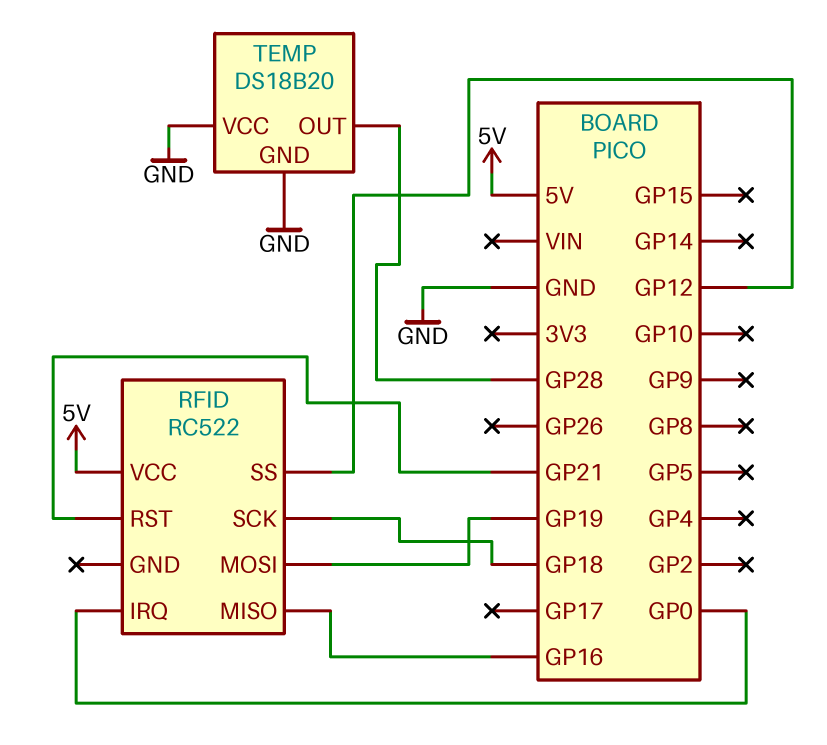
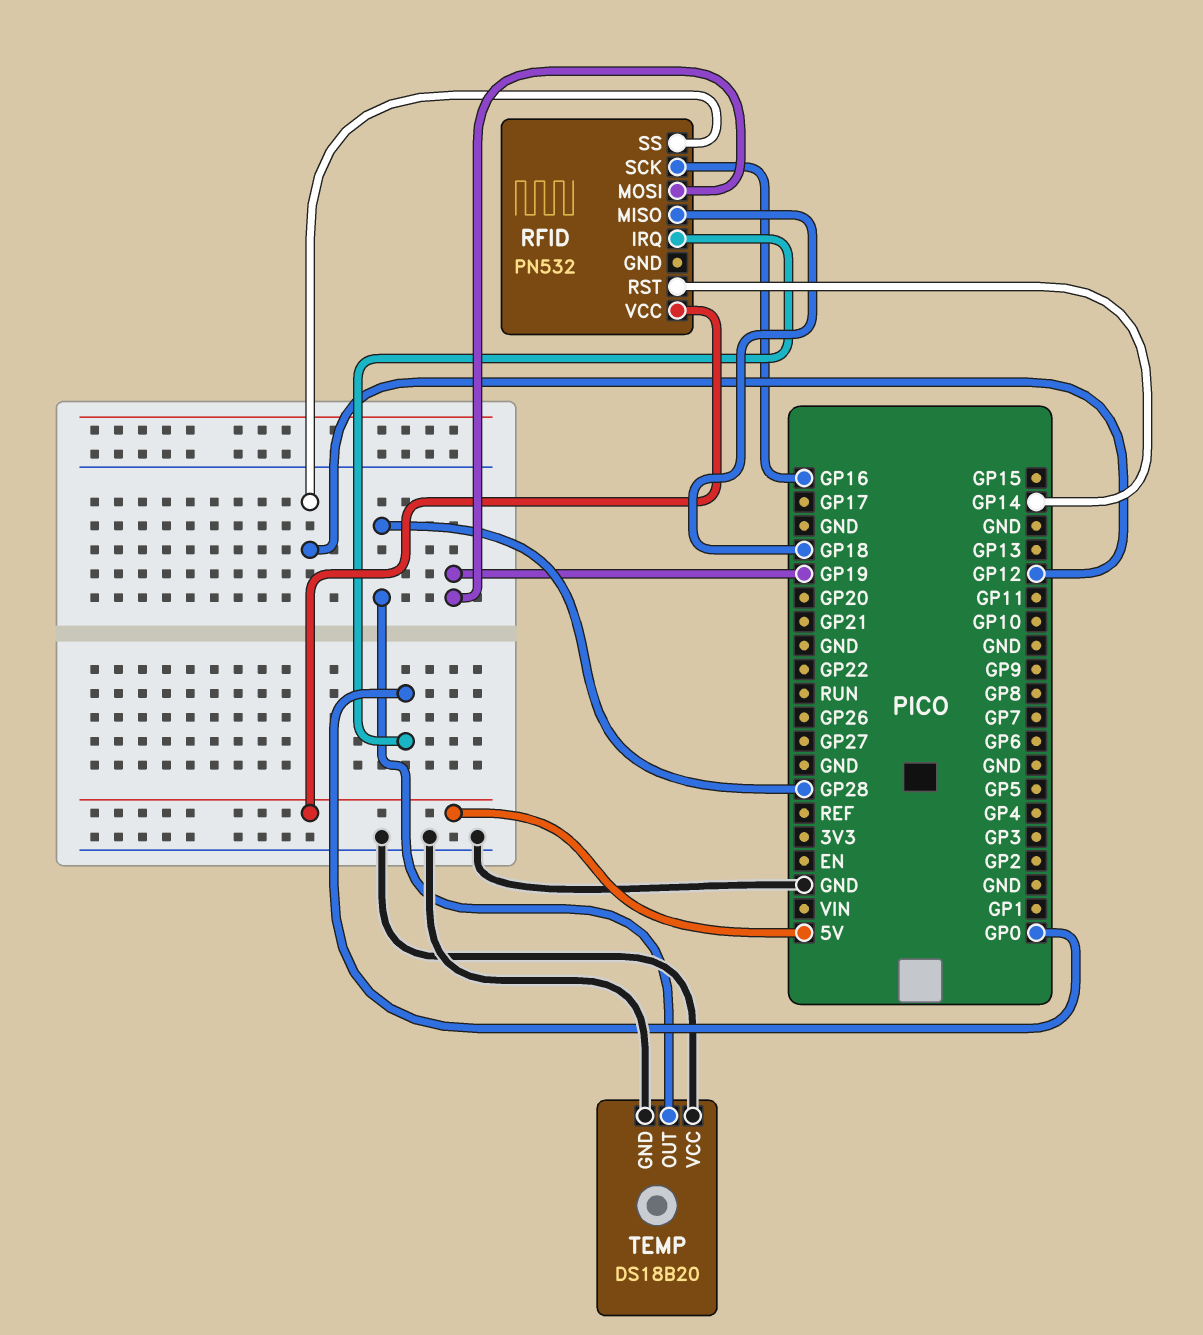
RFID: RC522 -> PN532
RFID pin MISO: GP16 -> GP18
RFID pin RST: GP21 -> GP14
RFID pin SCK: GP18 -> GP16

